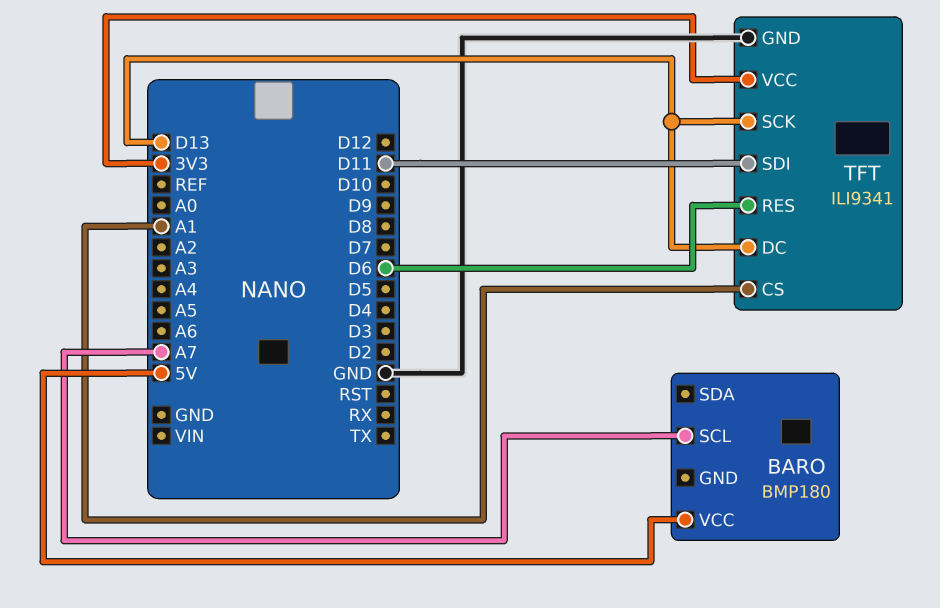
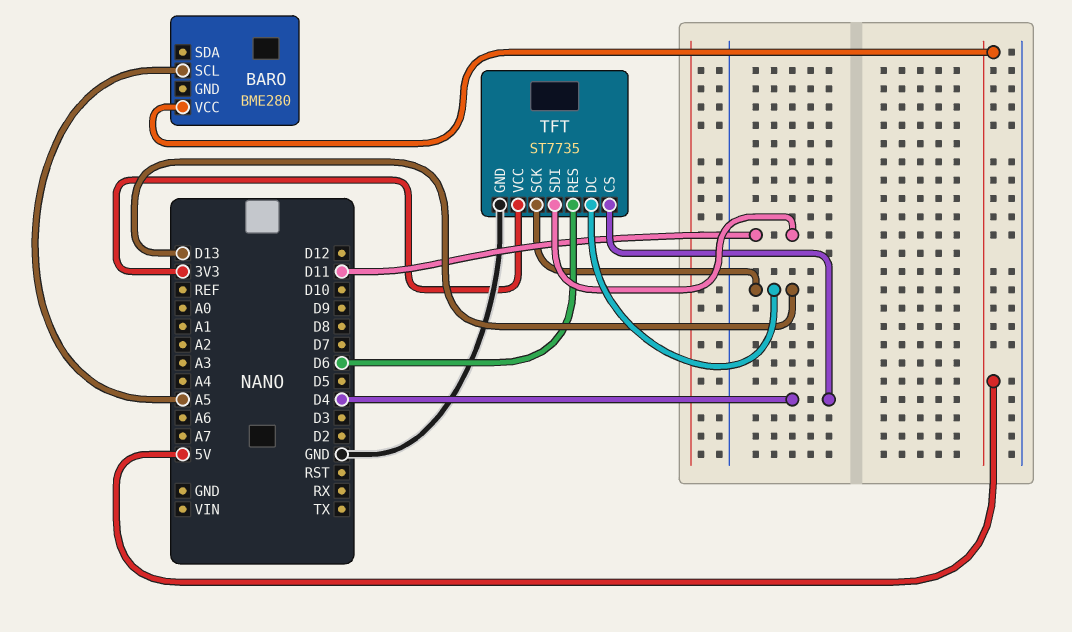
BARO: BMP180 -> BME280
BARO pin SCL: A7 -> A5
TFT: ILI9341 -> ST7735
TFT pin CS: A1 -> D4

